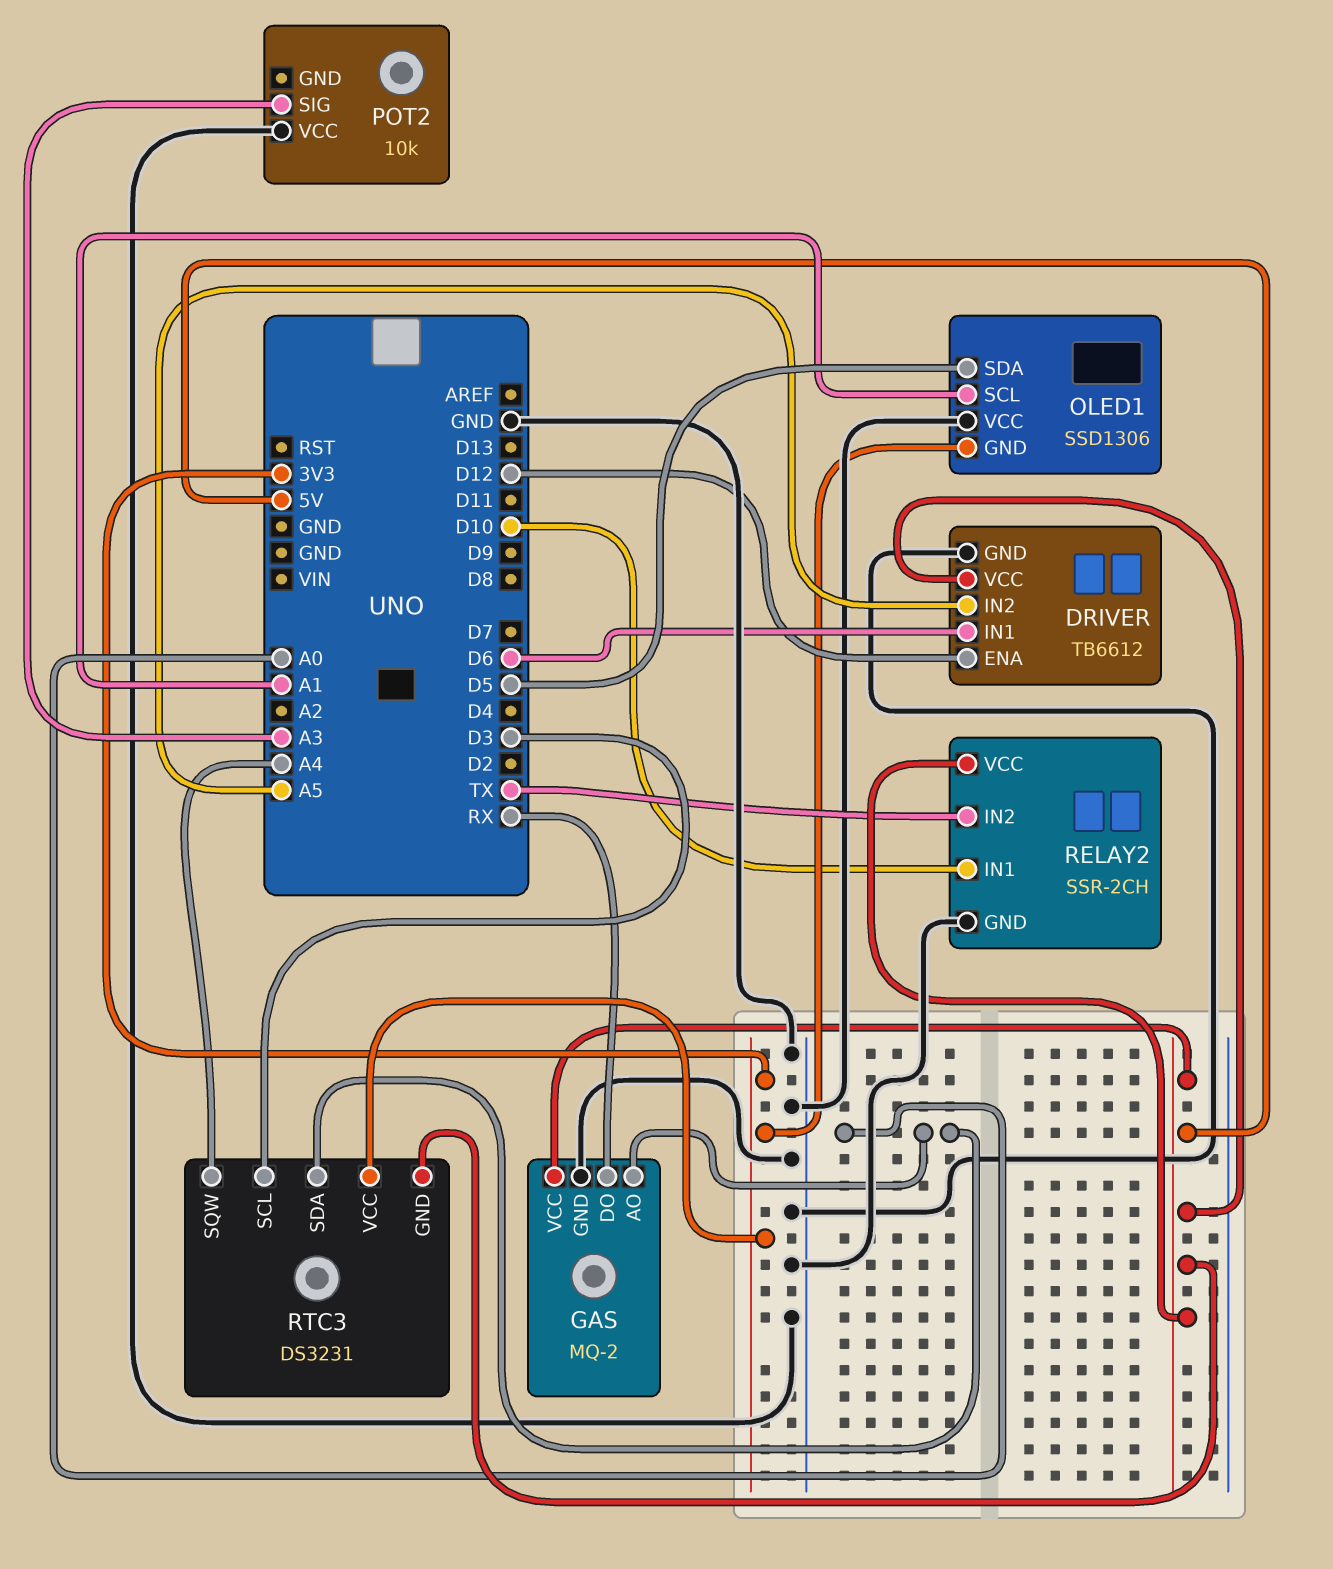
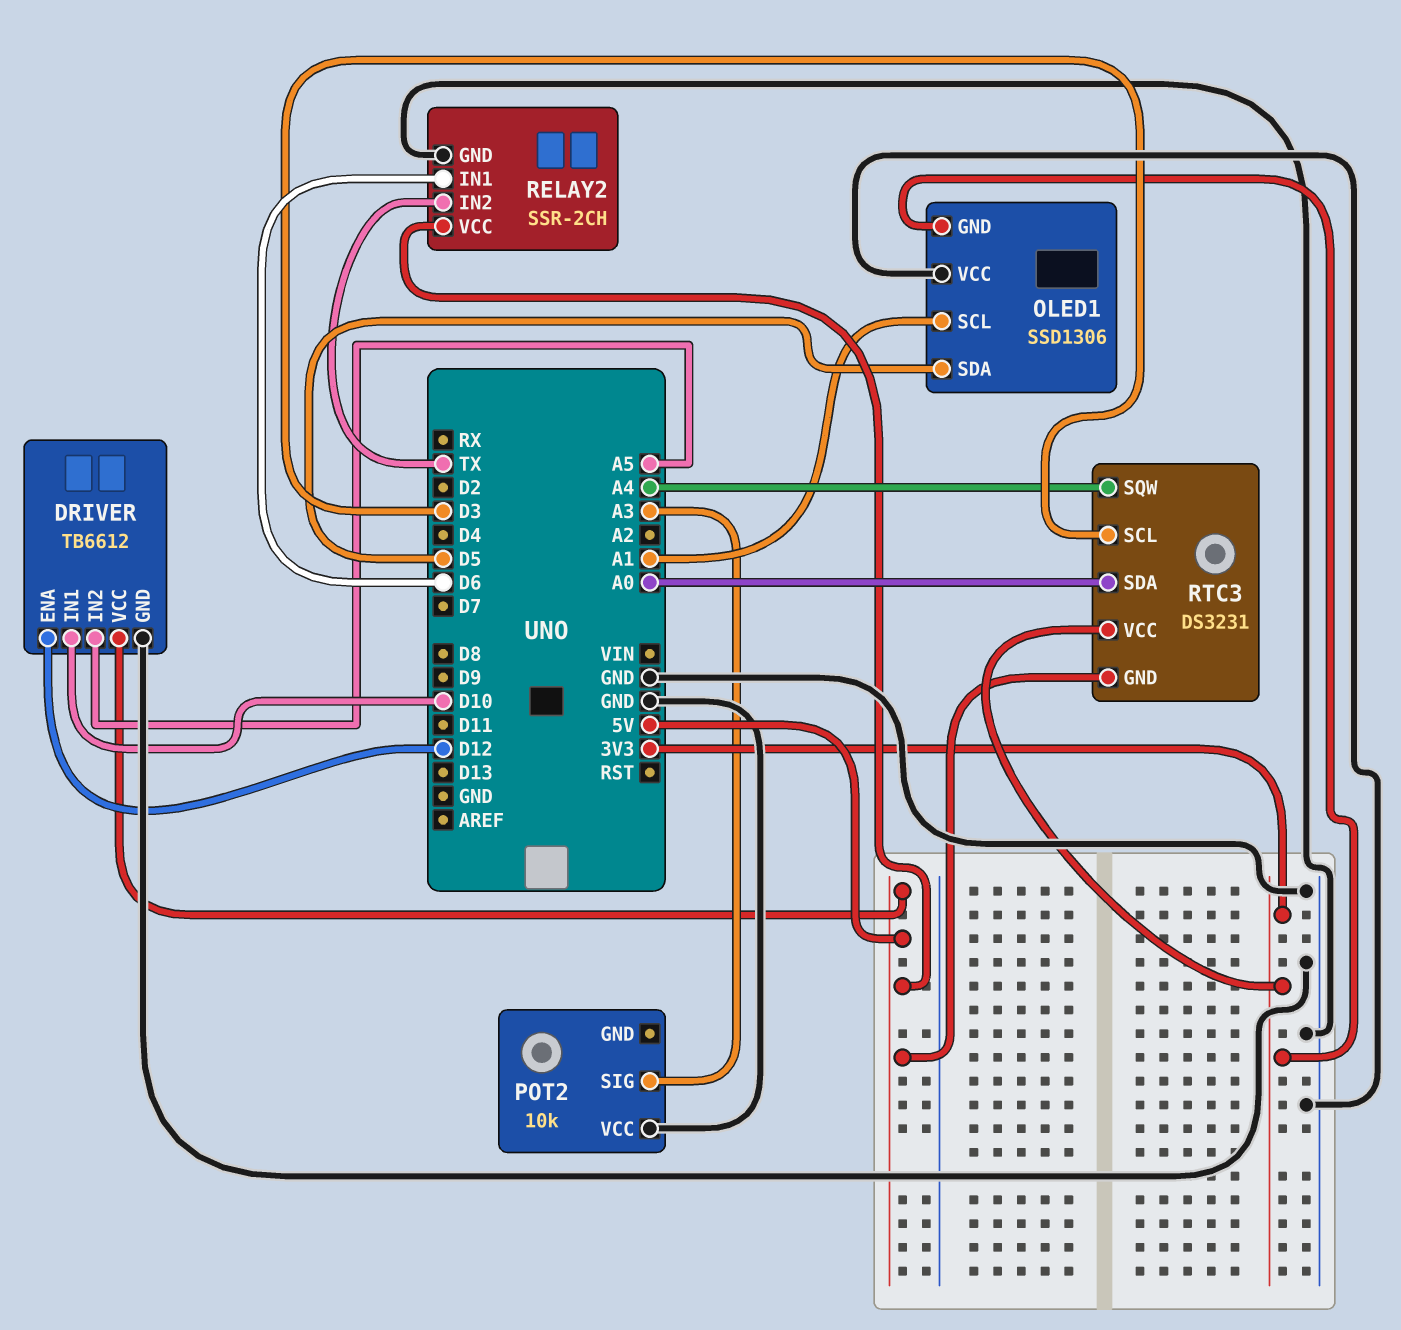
DRIVER pin IN1: D6 -> D10
GAS: MQ-2 -> none
GAS pin AO: A0 -> none
GAS pin DO: RX -> none
GAS pin GND: GND -> none
GAS pin VCC: 5V -> none
RELAY2 pin IN1: D10 -> D6

